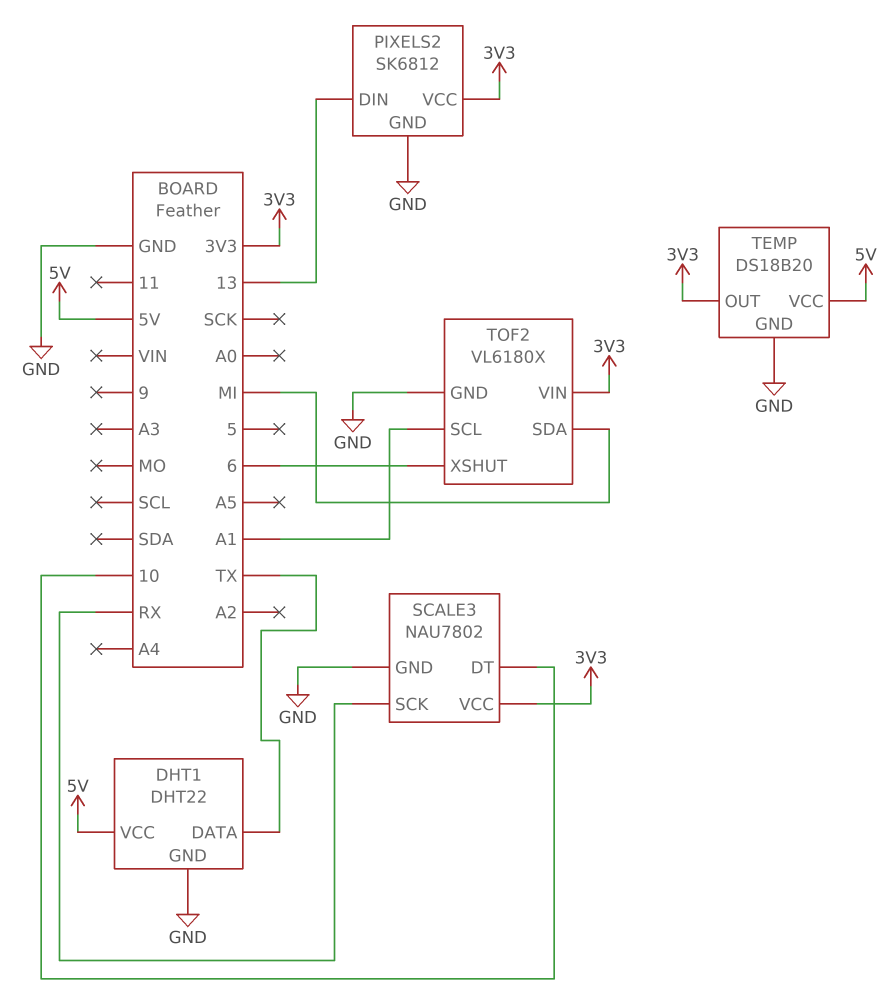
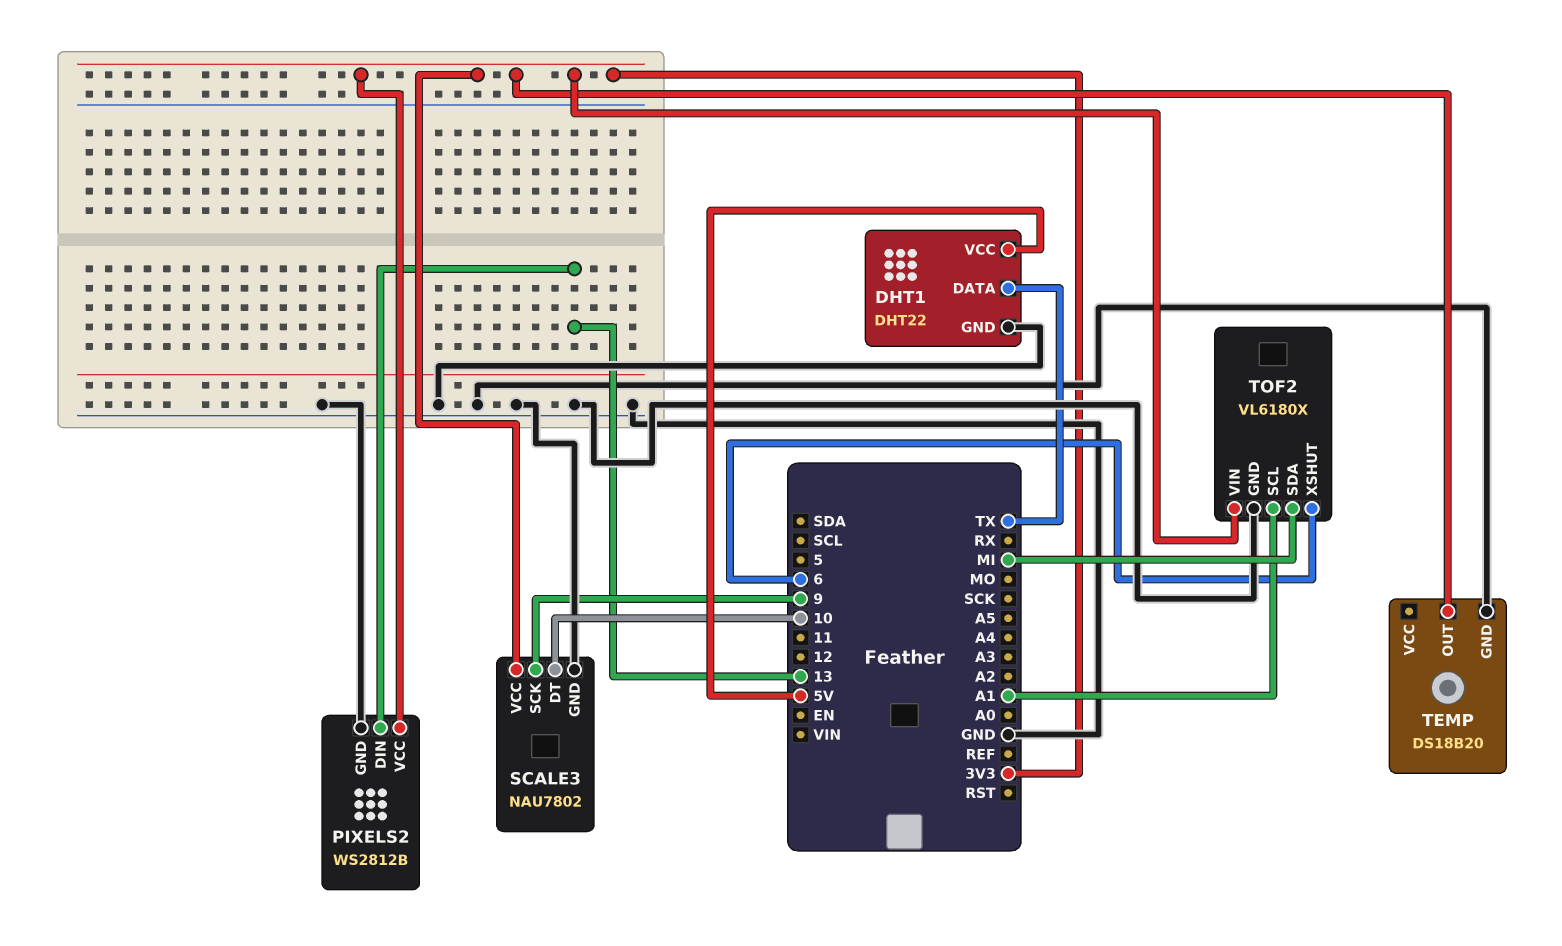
PIXELS2: SK6812 -> WS2812B
SCALE3 pin SCK: RX -> 9
TEMP pin VCC: 5V -> none

